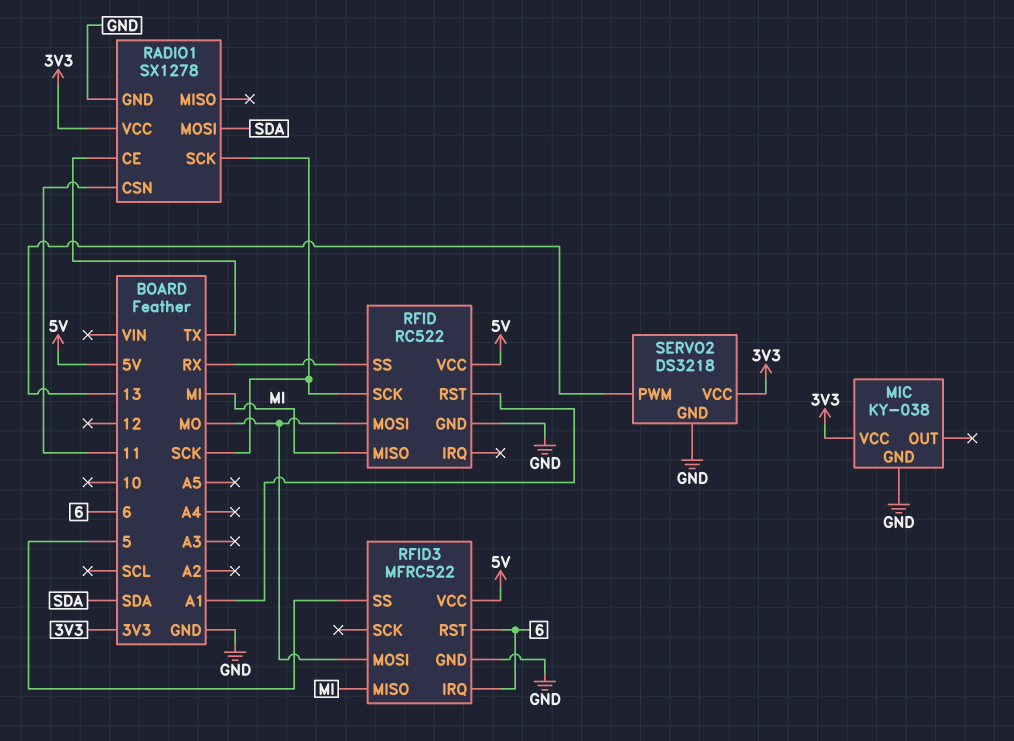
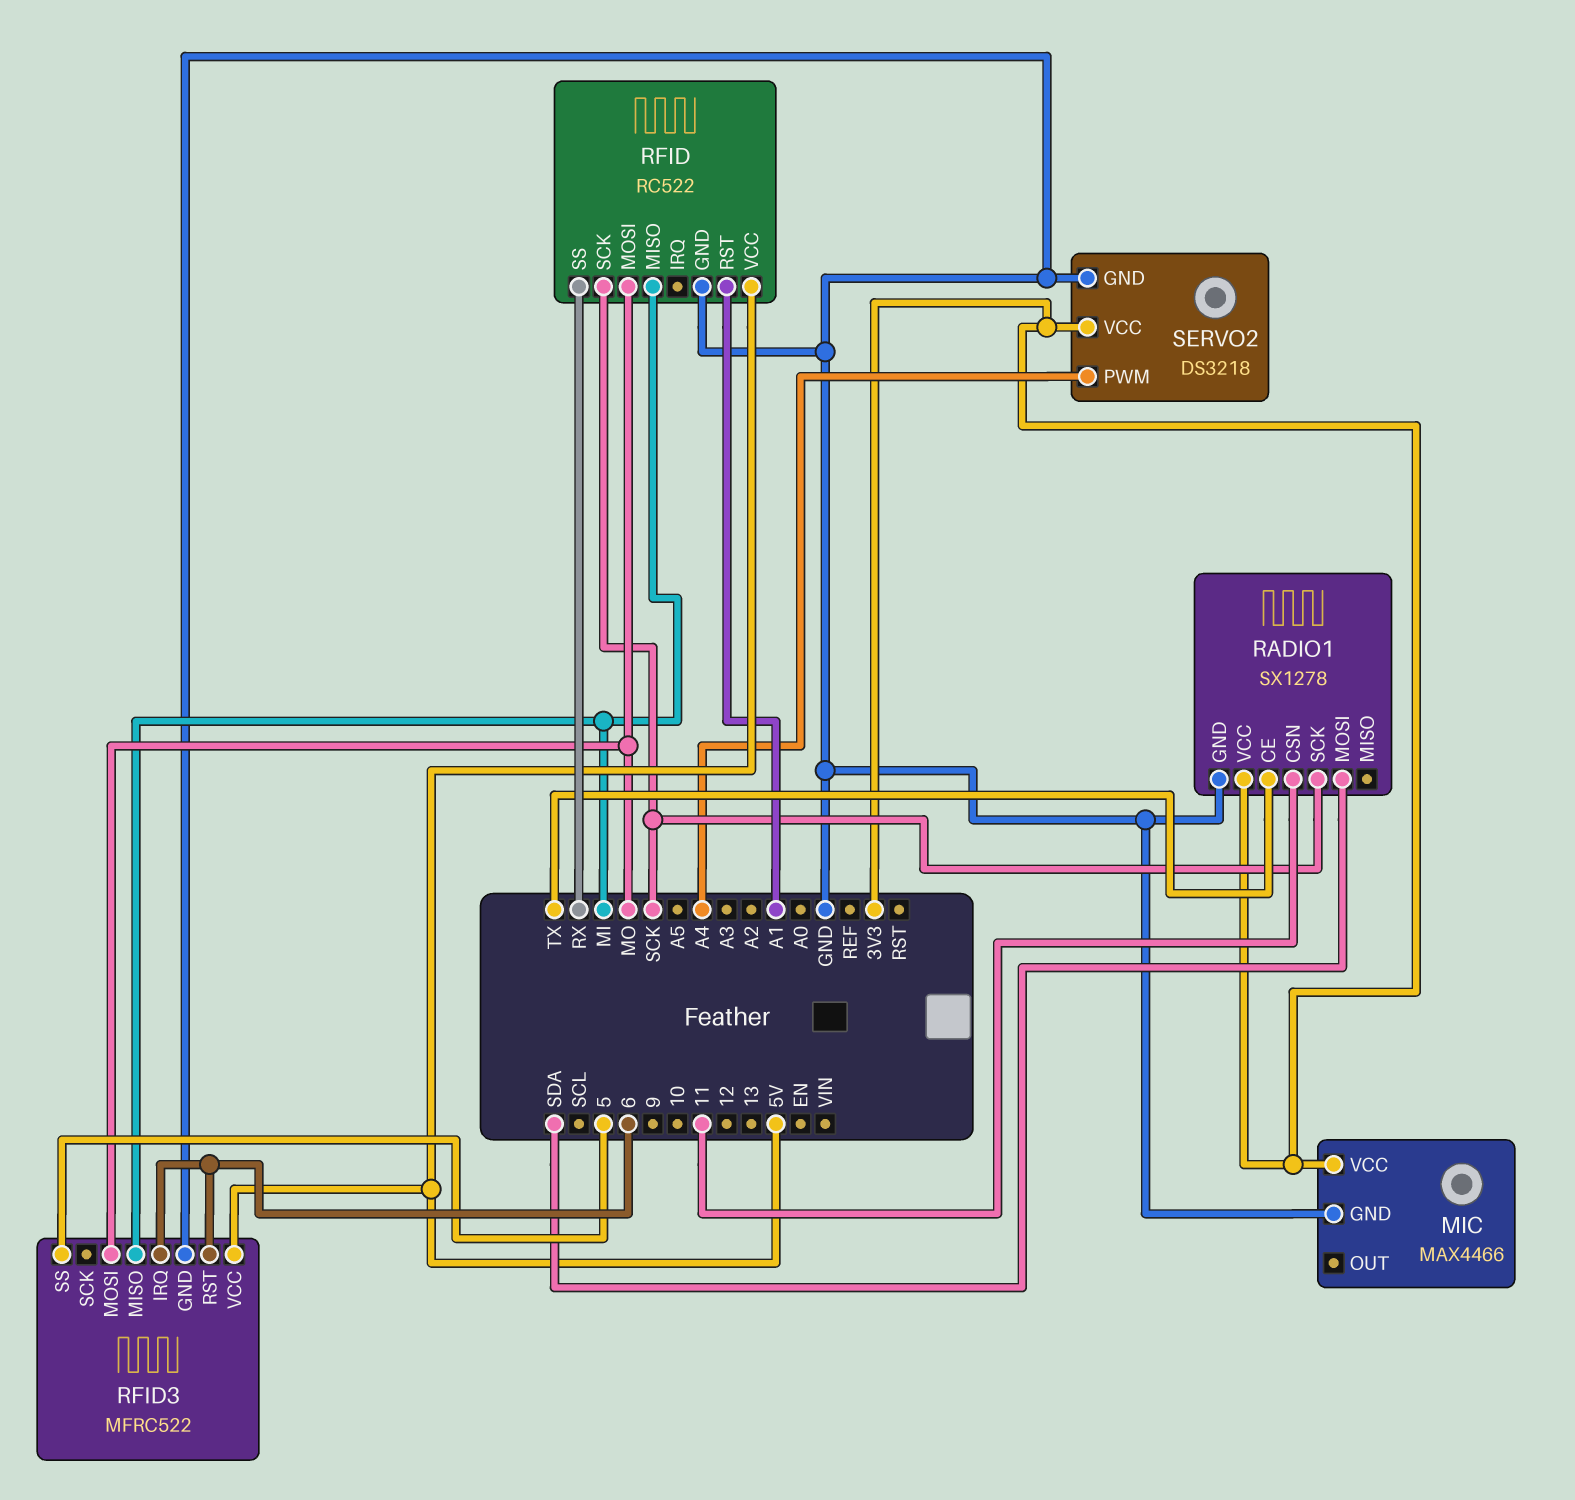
MIC: KY-038 -> MAX4466
SERVO2 pin PWM: 13 -> A4

